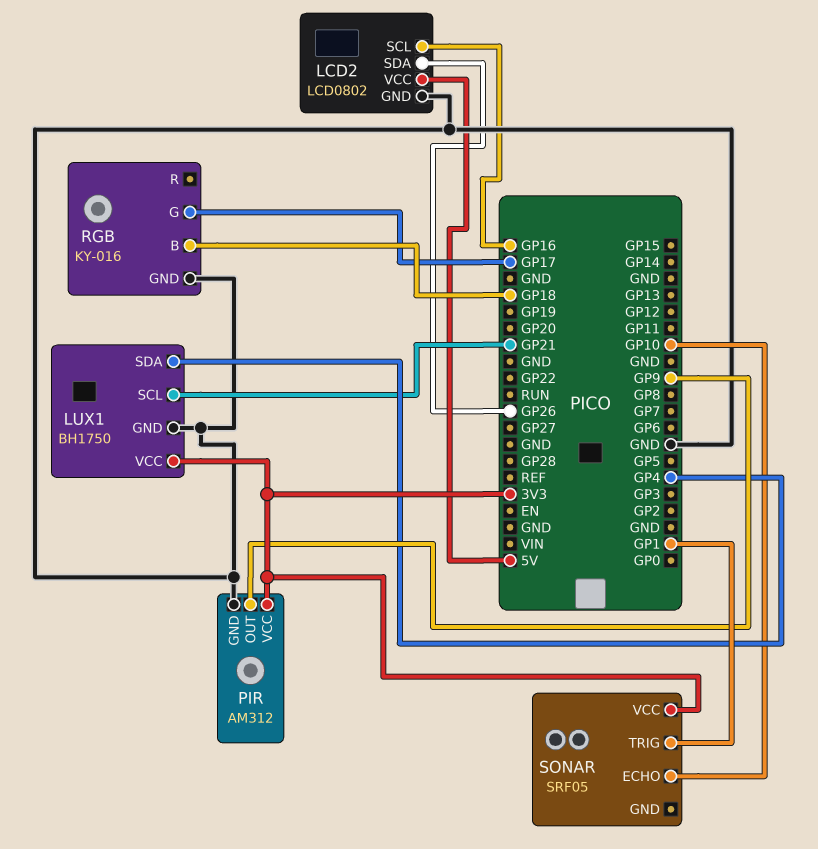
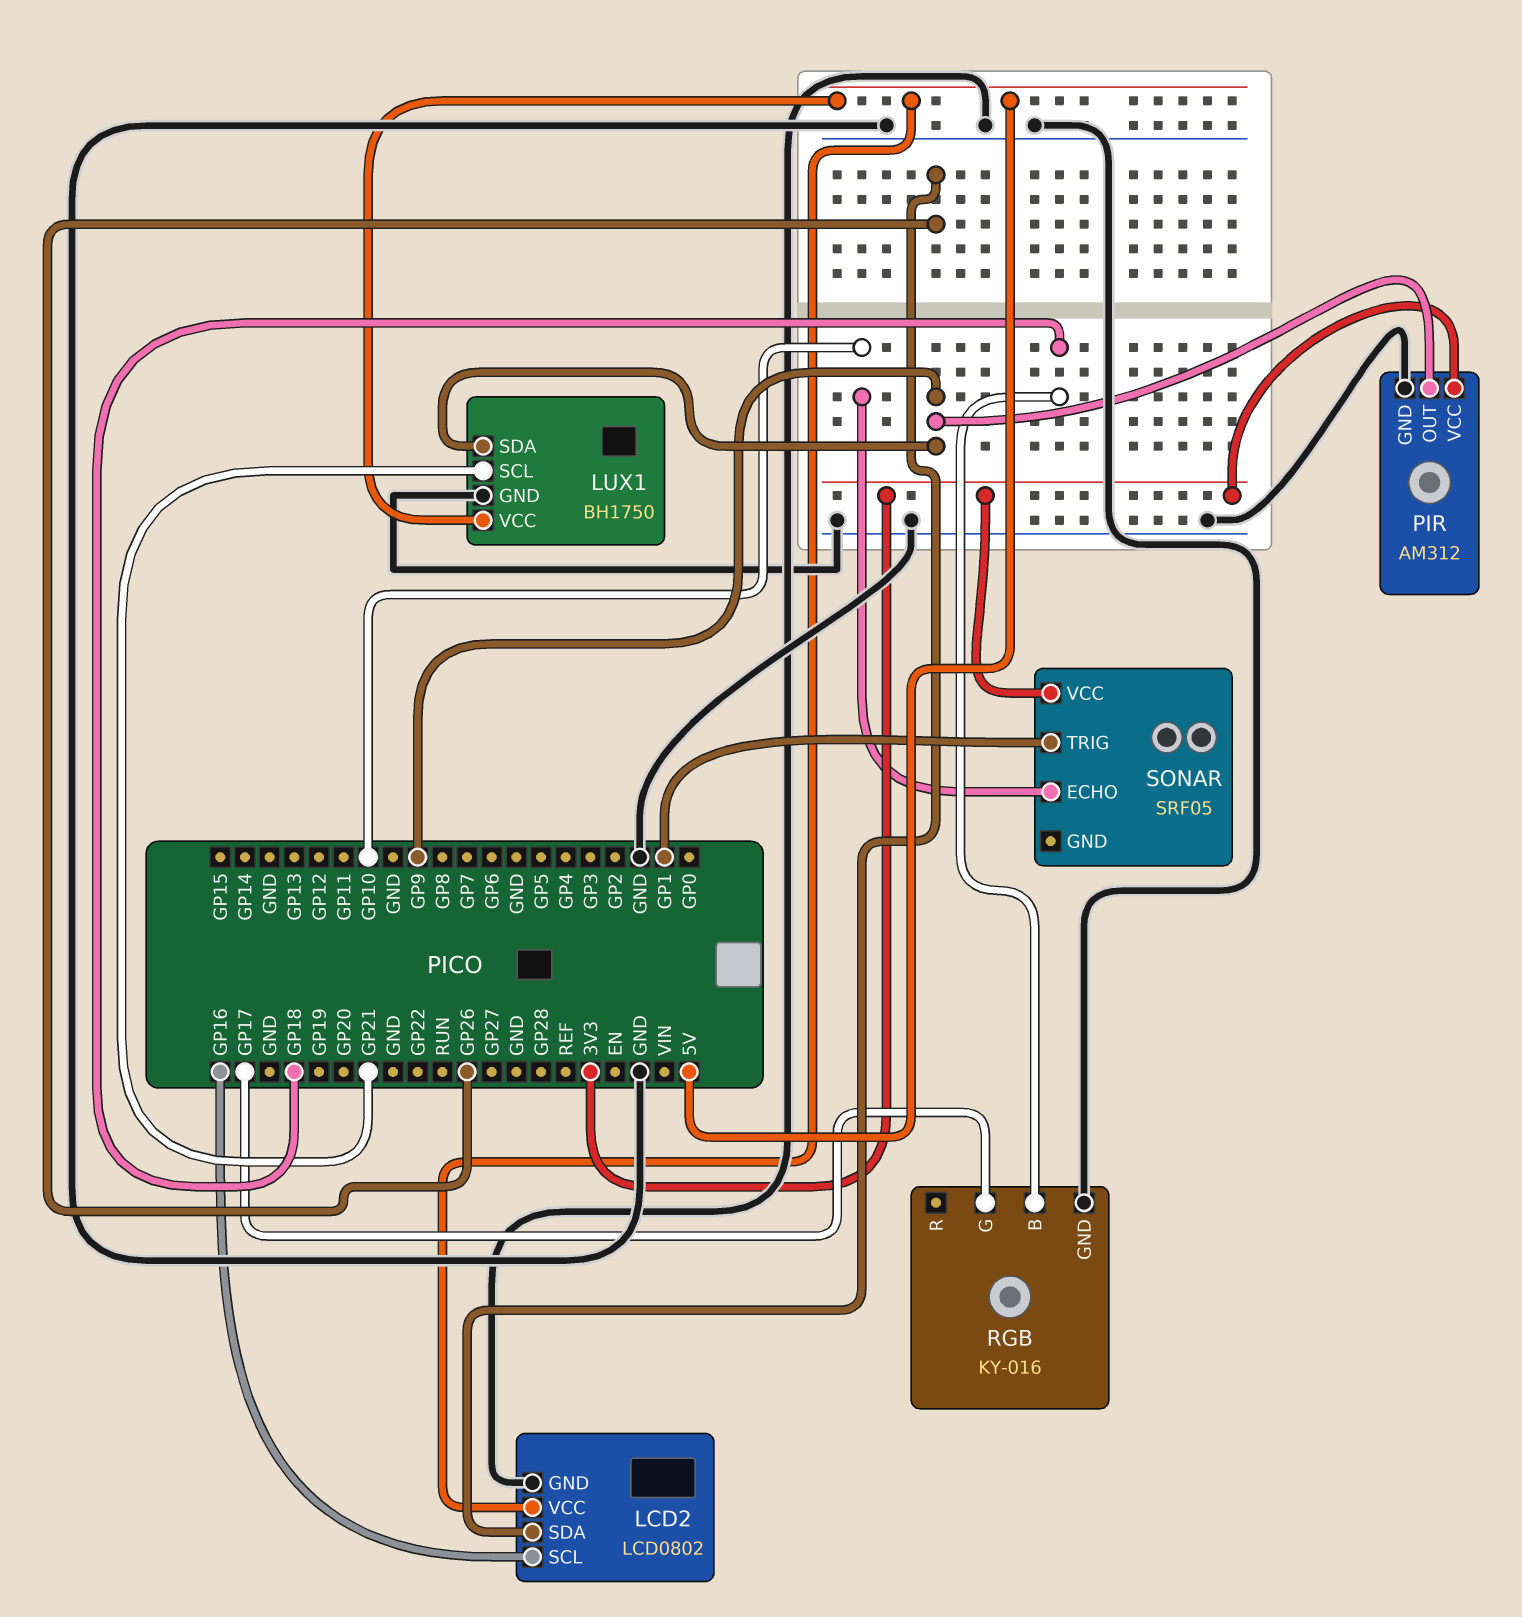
LUX1 pin SDA: GP4 -> GP9
LUX1 pin VCC: 3V3 -> 5V

